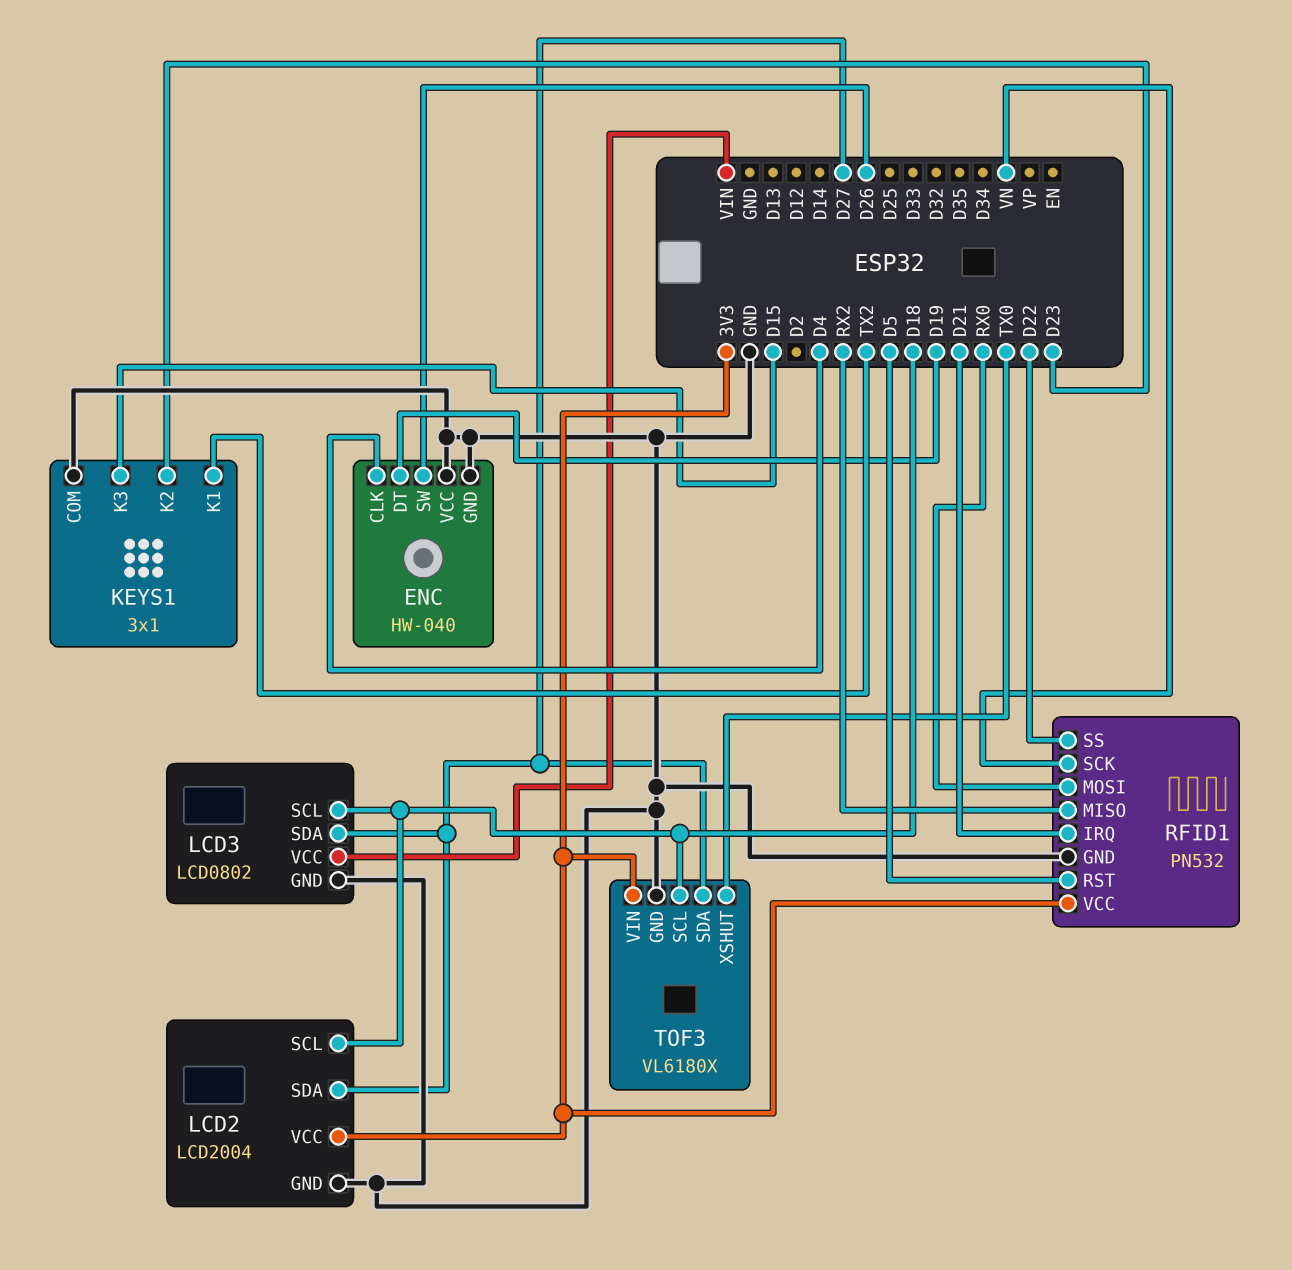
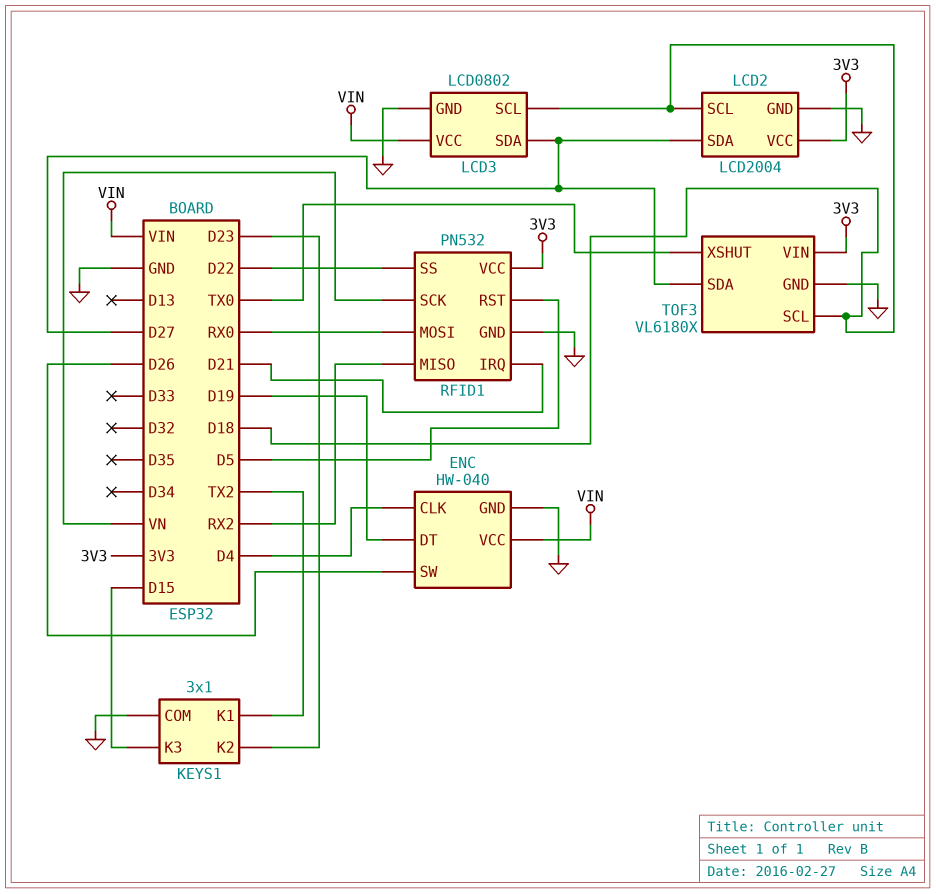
ENC pin VCC: GND -> VIN

